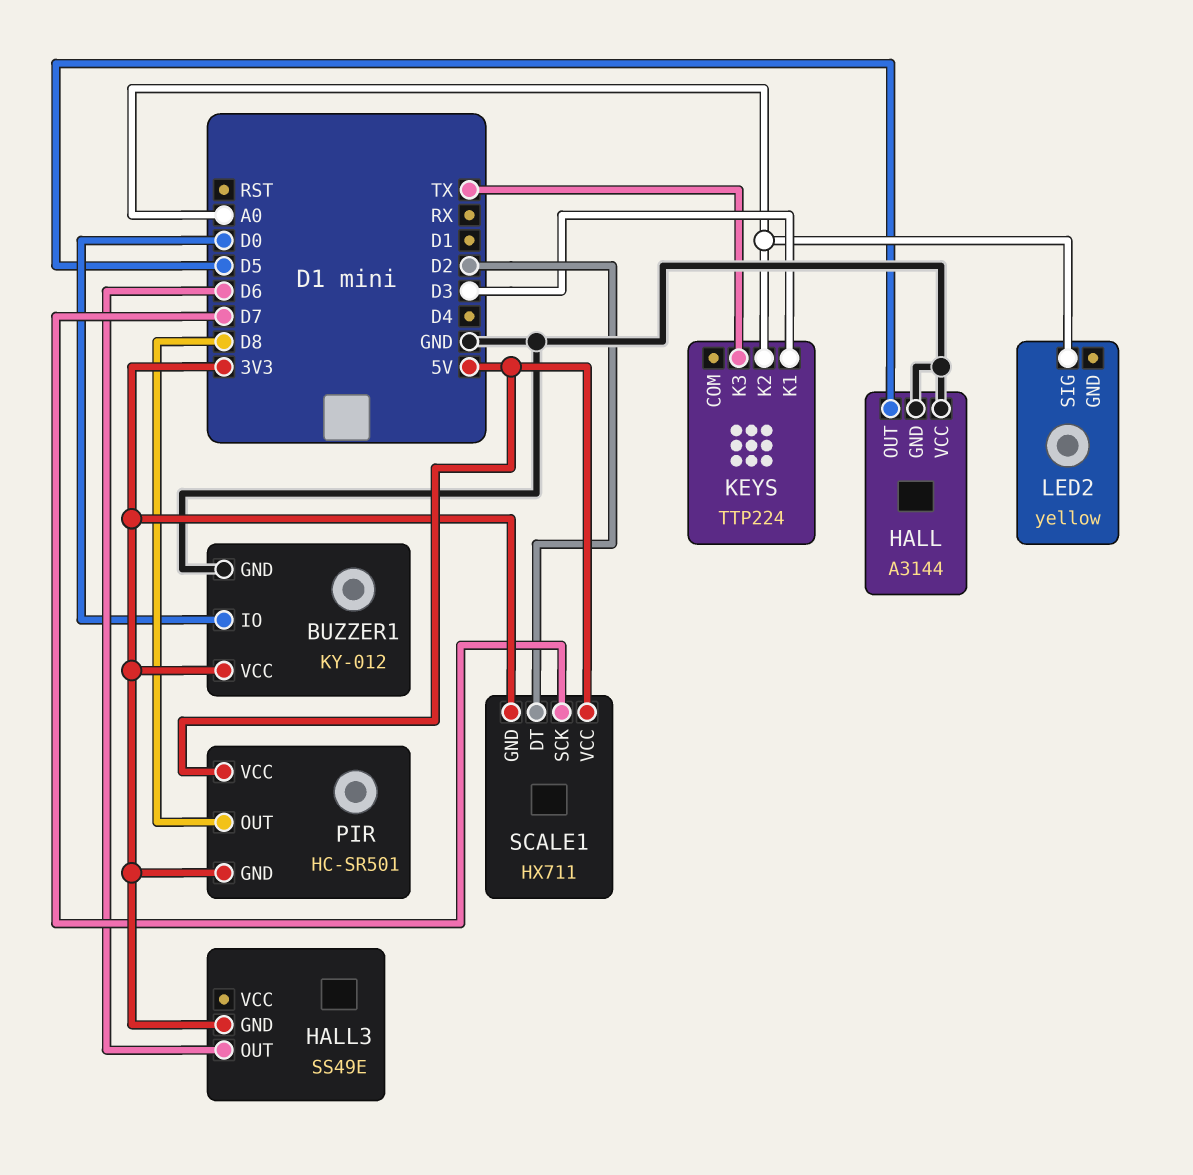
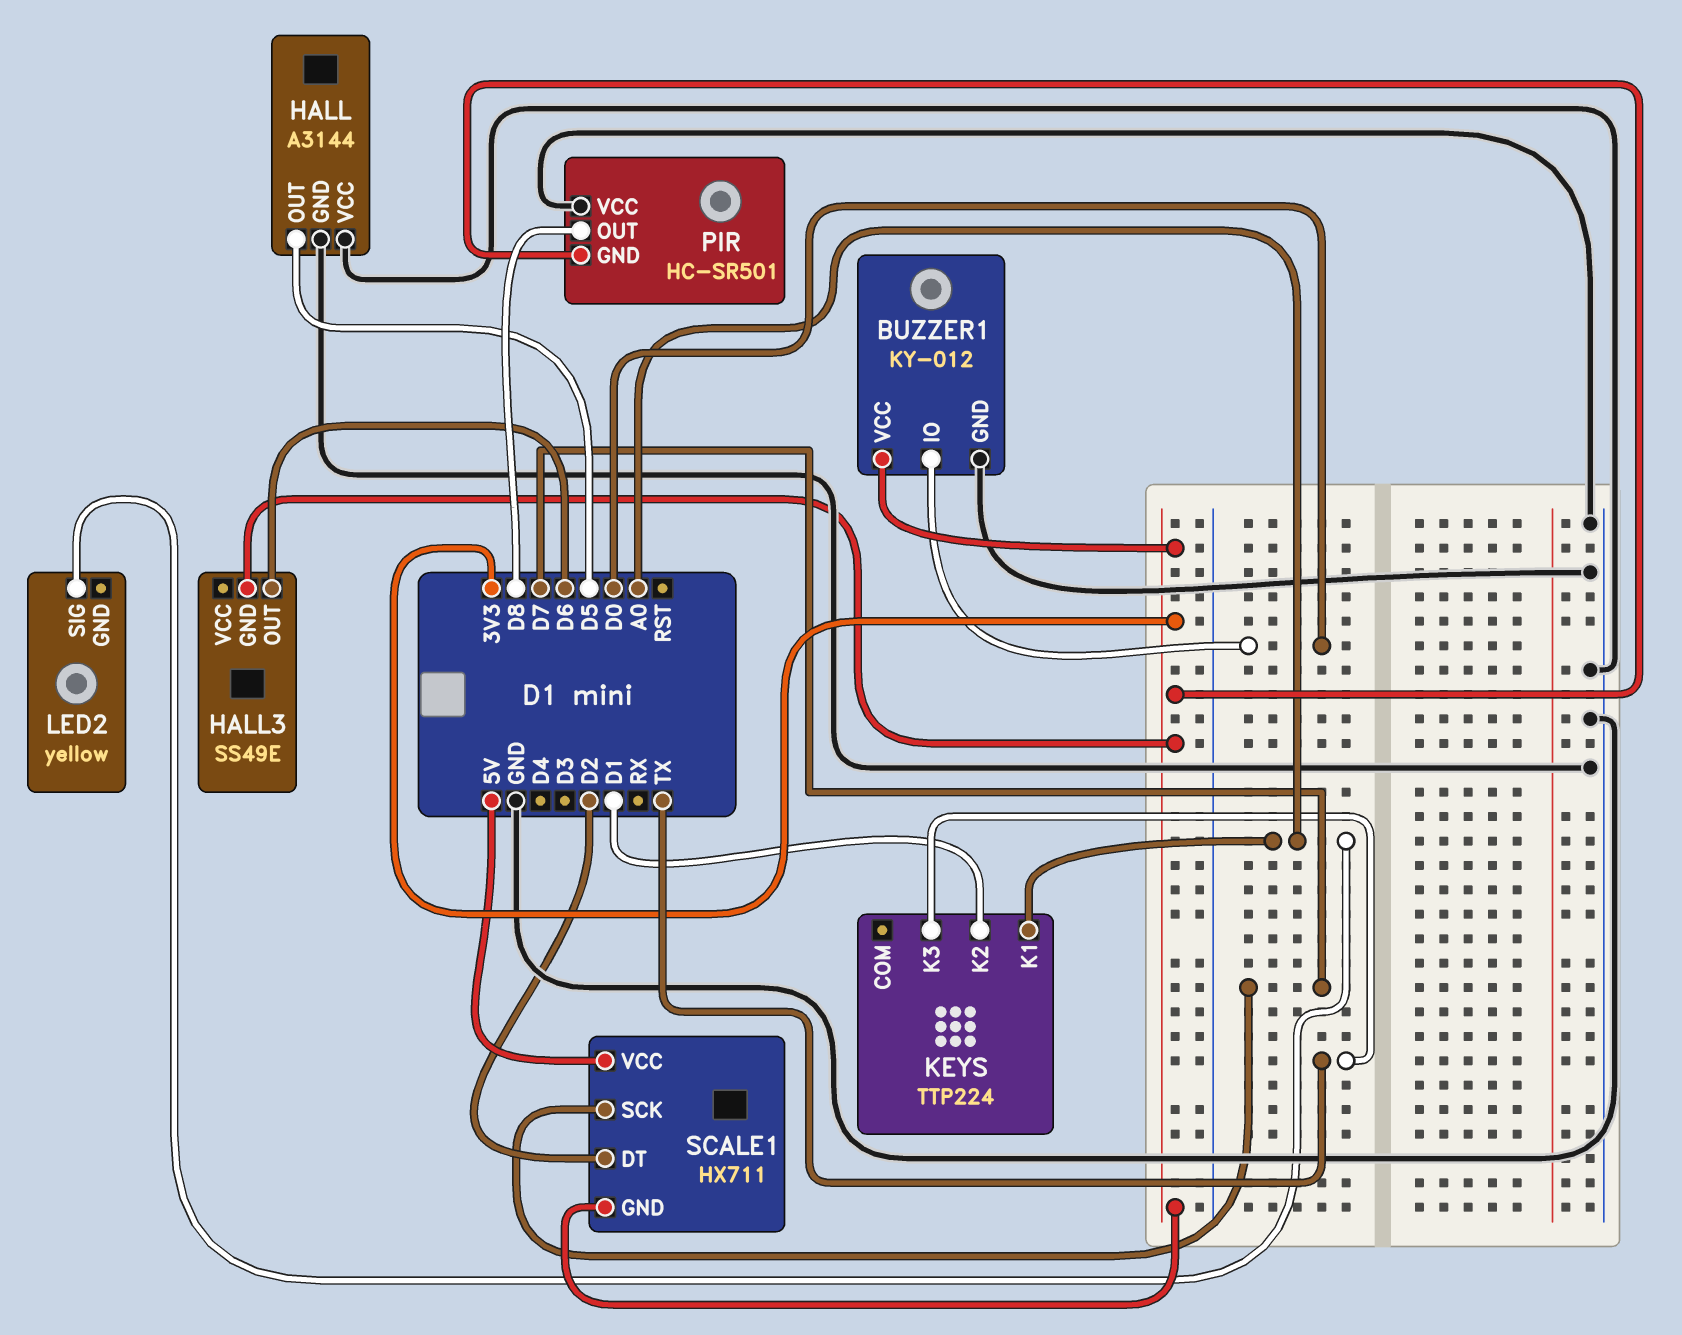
KEYS pin K1: D3 -> A0
KEYS pin K2: A0 -> D1
PIR pin VCC: 5V -> GND

